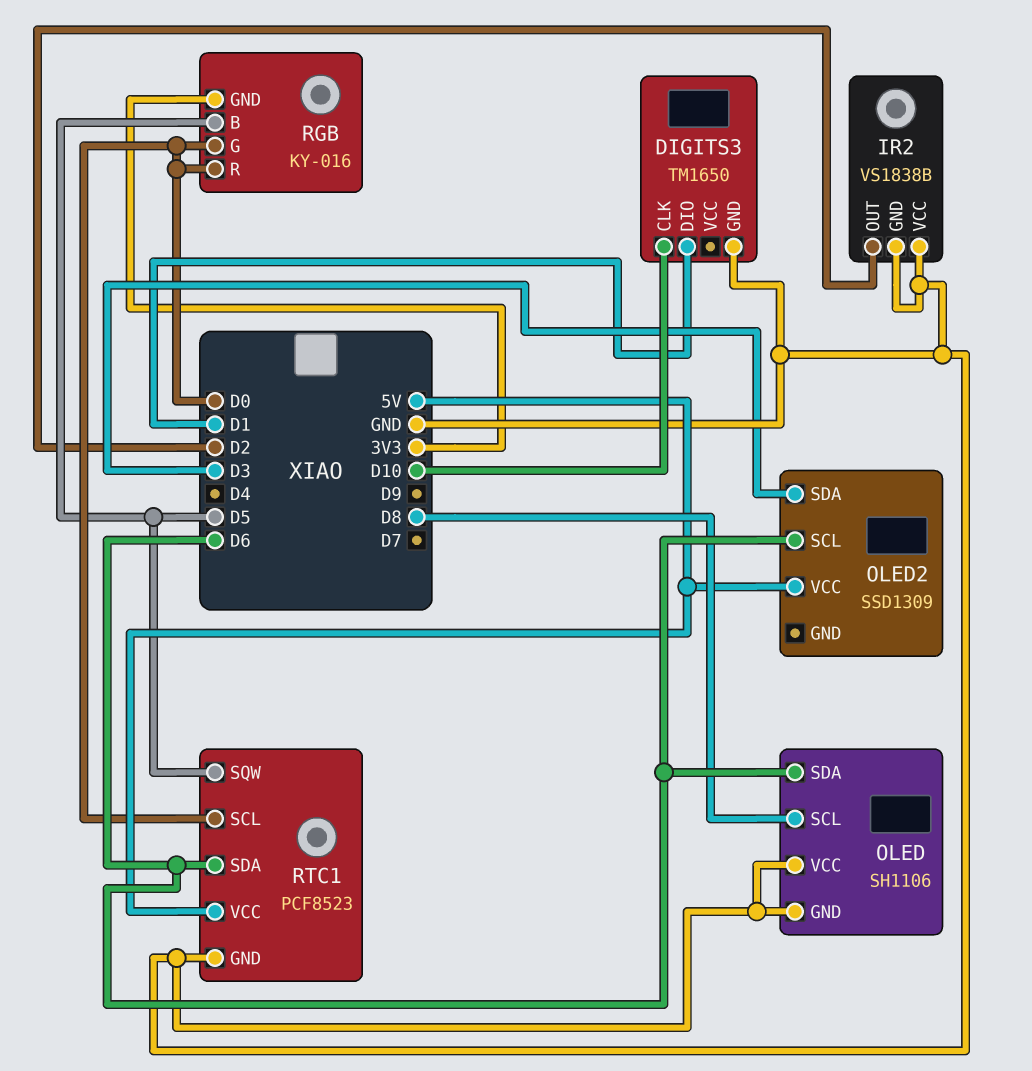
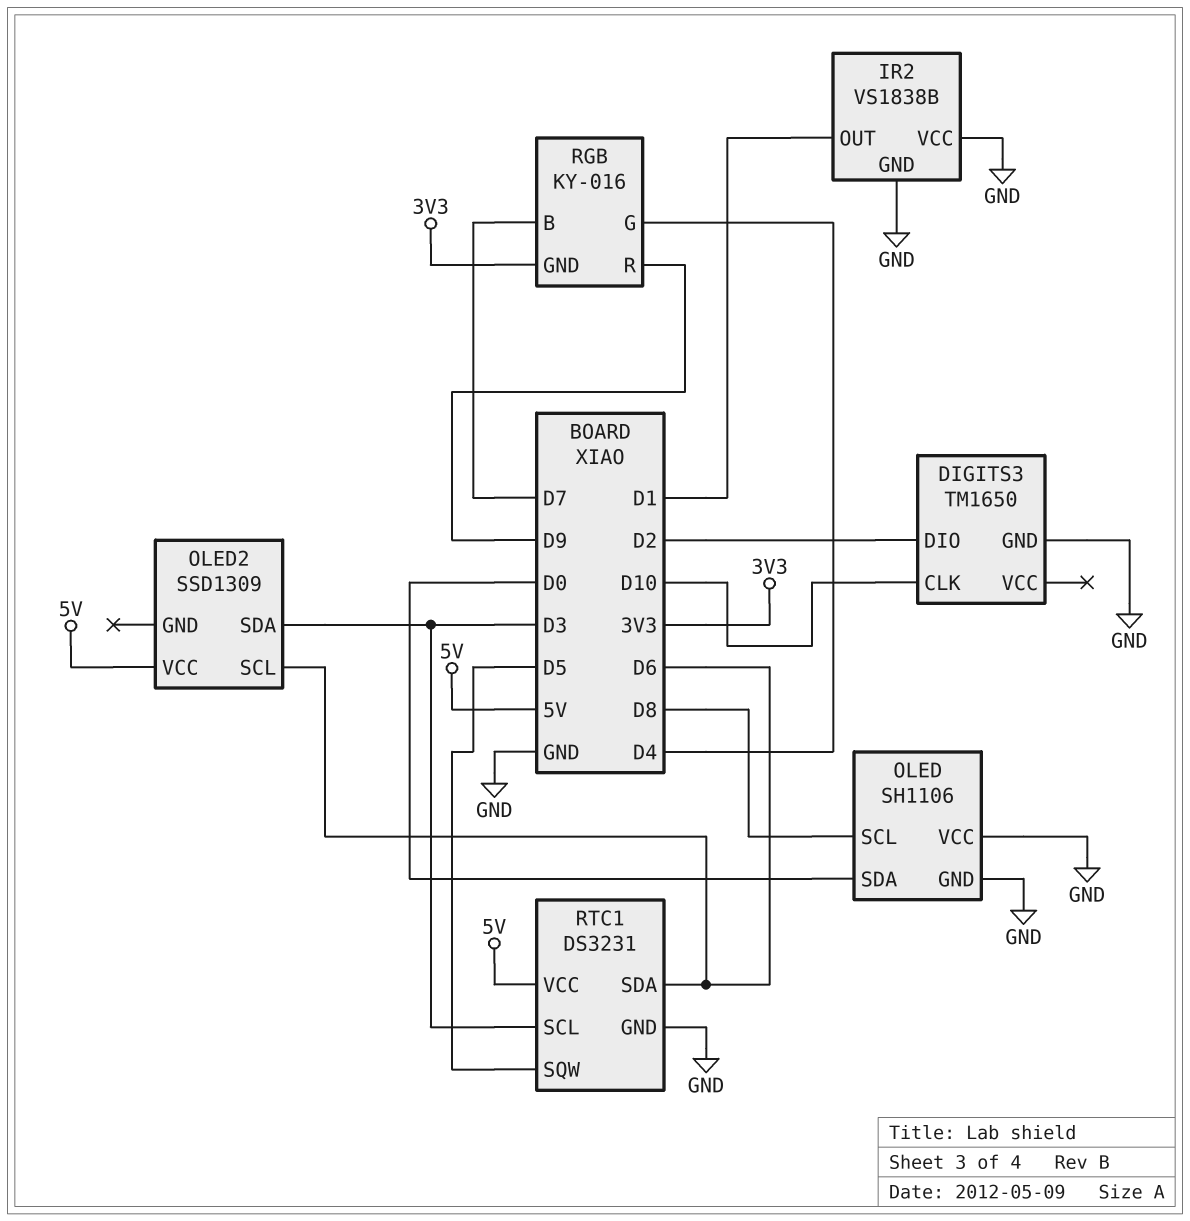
DIGITS3 pin DIO: D1 -> D2
IR2 pin OUT: D2 -> D1
OLED pin SDA: D6 -> D0
RGB pin B: D5 -> D7
RGB pin G: D0 -> D4
RGB pin R: D0 -> D9
RTC1: PCF8523 -> DS3231
RTC1 pin SCL: D0 -> D3

